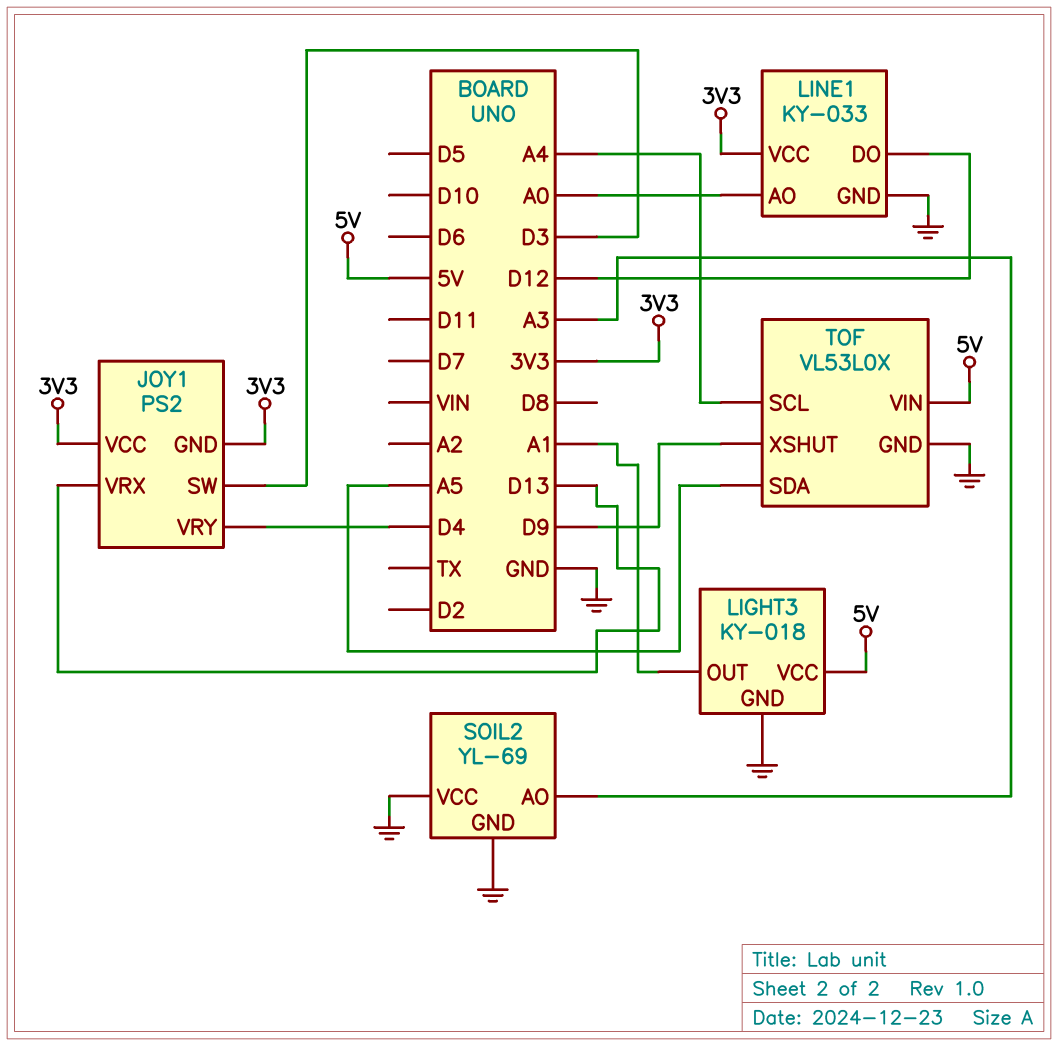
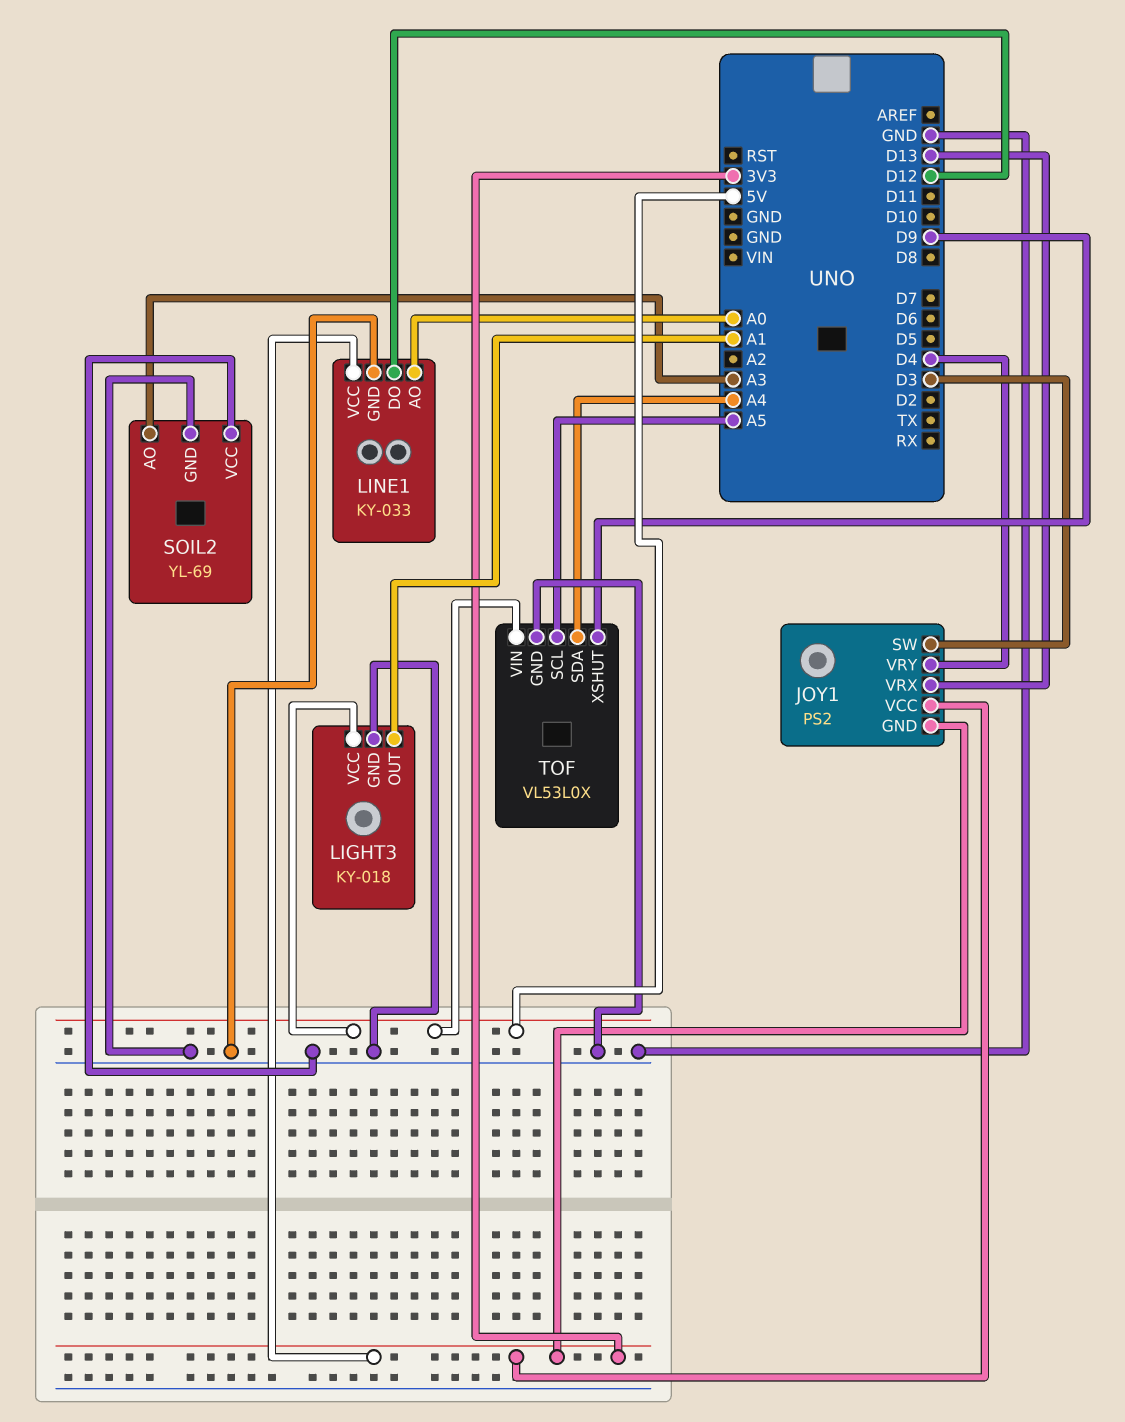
TOF pin SCL: A4 -> A5
TOF pin SDA: A5 -> A4

